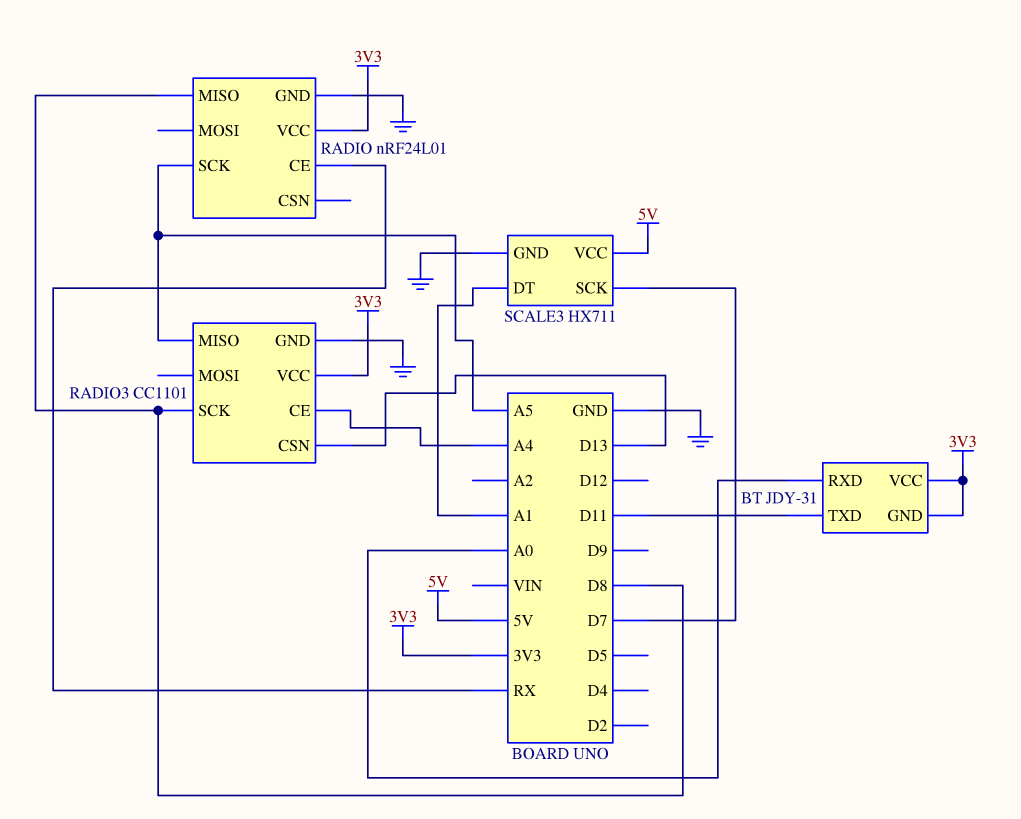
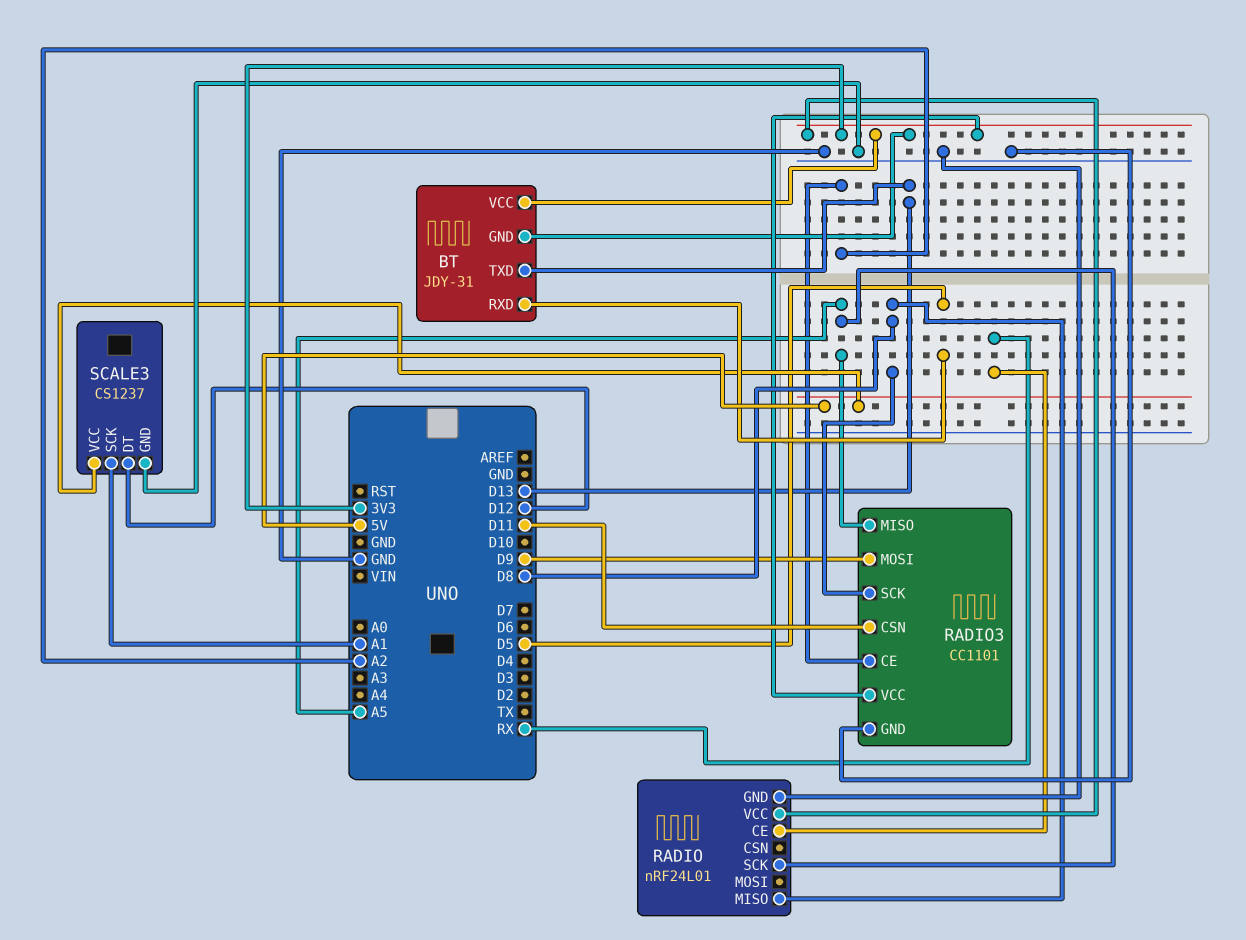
BT pin RXD: A0 -> D5
BT pin TXD: D11 -> D13
RADIO3 pin CE: A4 -> A2
RADIO3 pin CSN: D13 -> D11
RADIO3 pin MOSI: none -> D9
SCALE3: HX711 -> CS1237
SCALE3 pin DT: A1 -> D12
SCALE3 pin SCK: D7 -> A1

